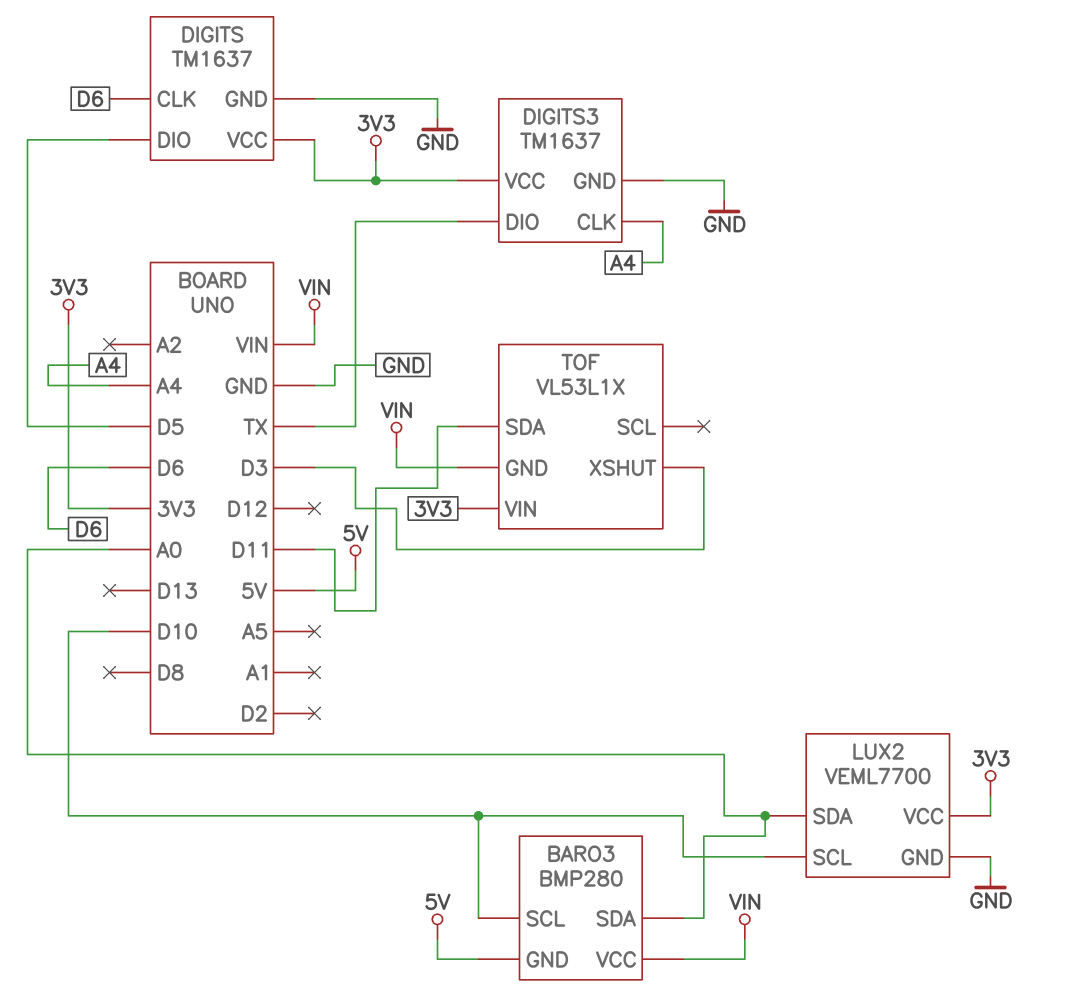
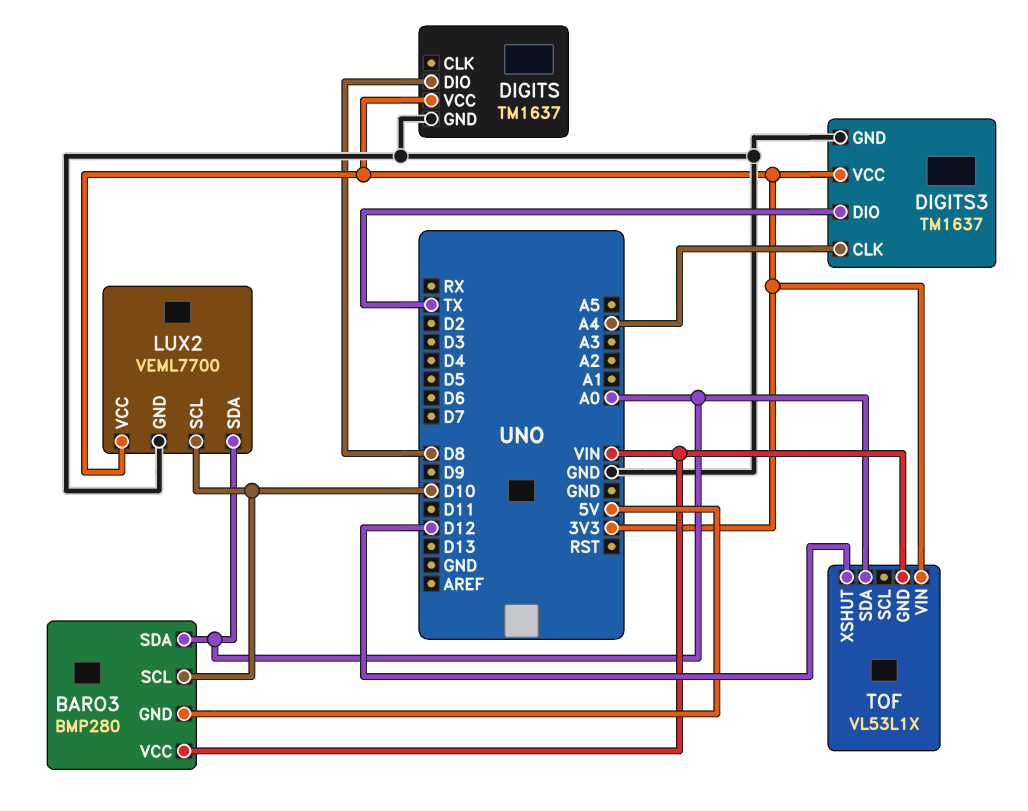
DIGITS pin CLK: D6 -> none
DIGITS pin DIO: D5 -> D8
TOF pin SDA: D11 -> A0
TOF pin XSHUT: D3 -> D12

